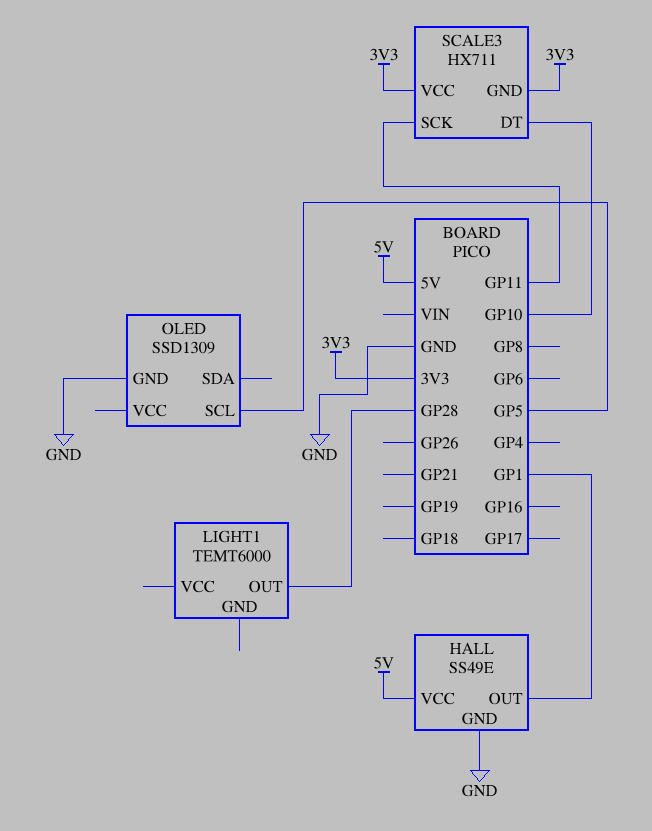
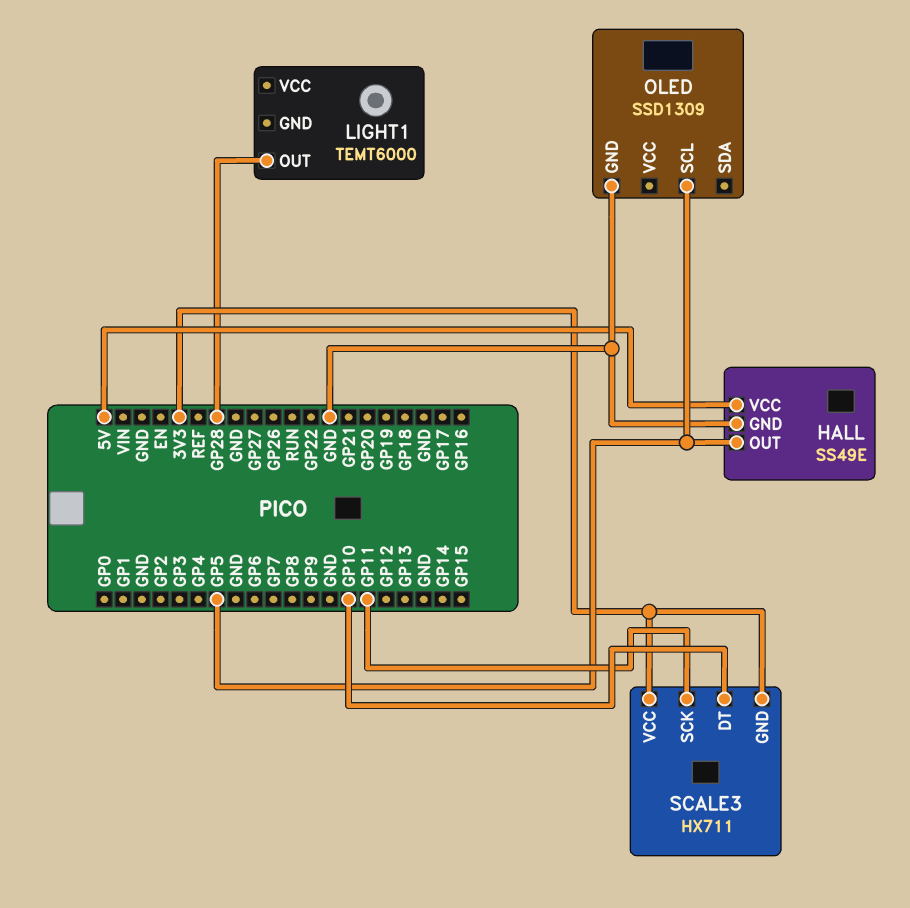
HALL pin OUT: GP1 -> GP5

